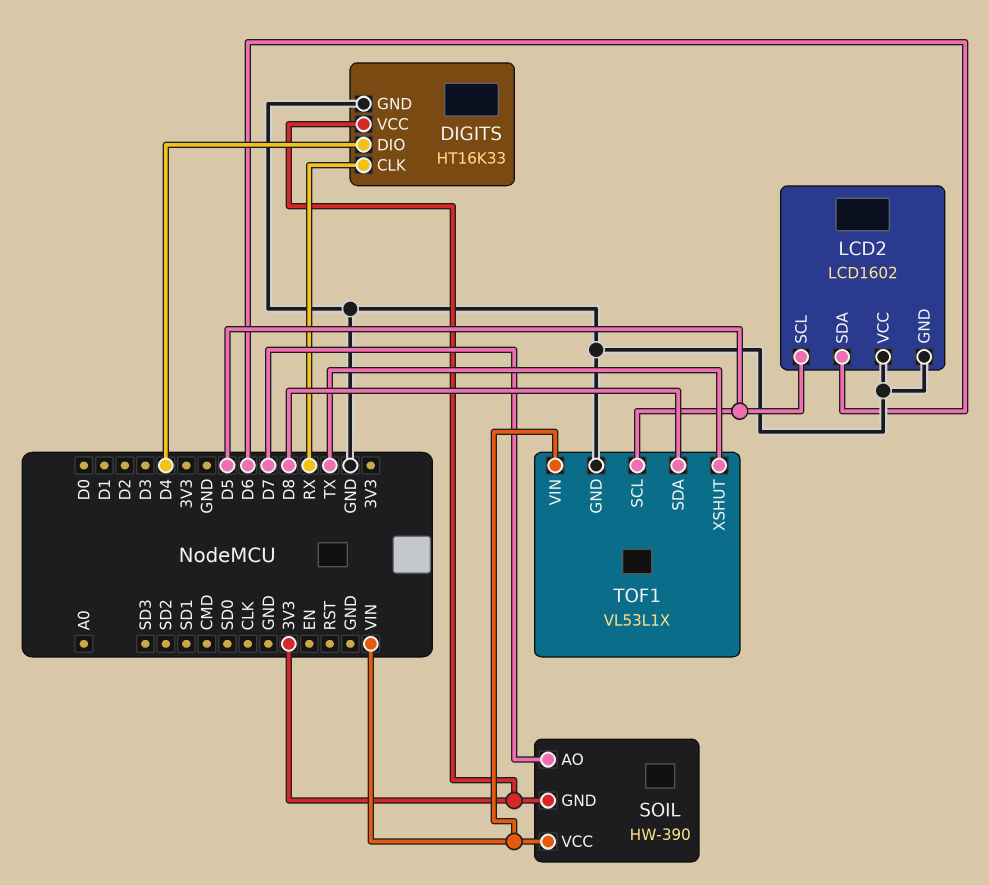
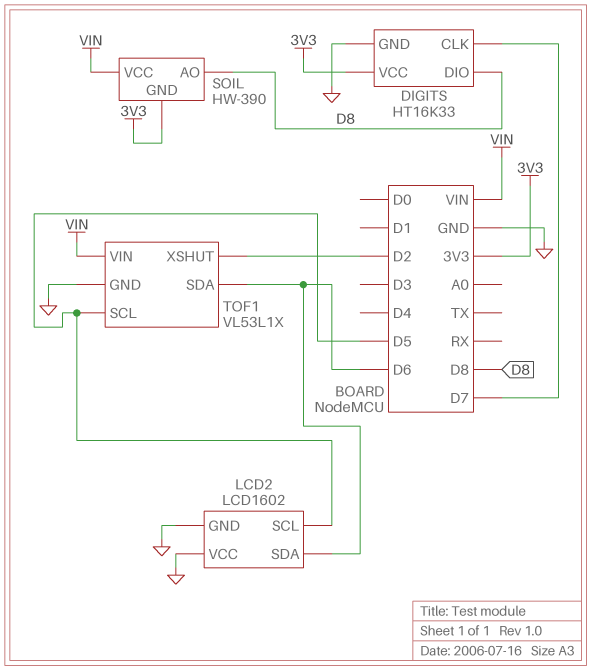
DIGITS pin CLK: RX -> D7
DIGITS pin DIO: D4 -> D8
SOIL pin AO: D7 -> D8
TOF1 pin SDA: D8 -> D6
TOF1 pin XSHUT: TX -> D2

